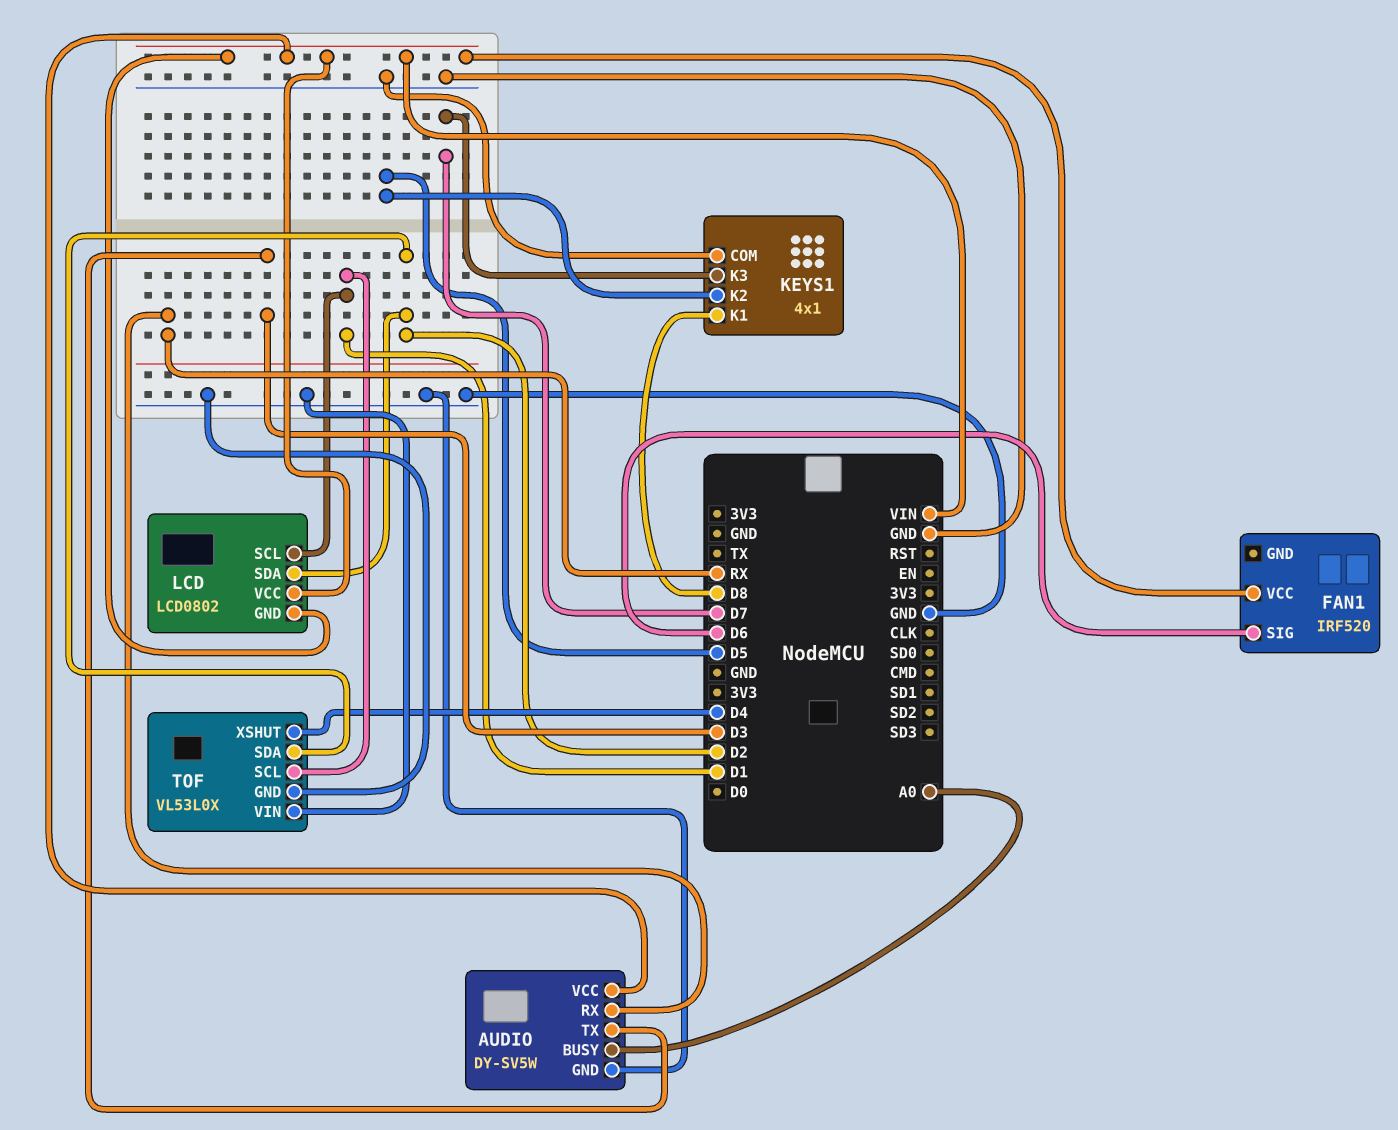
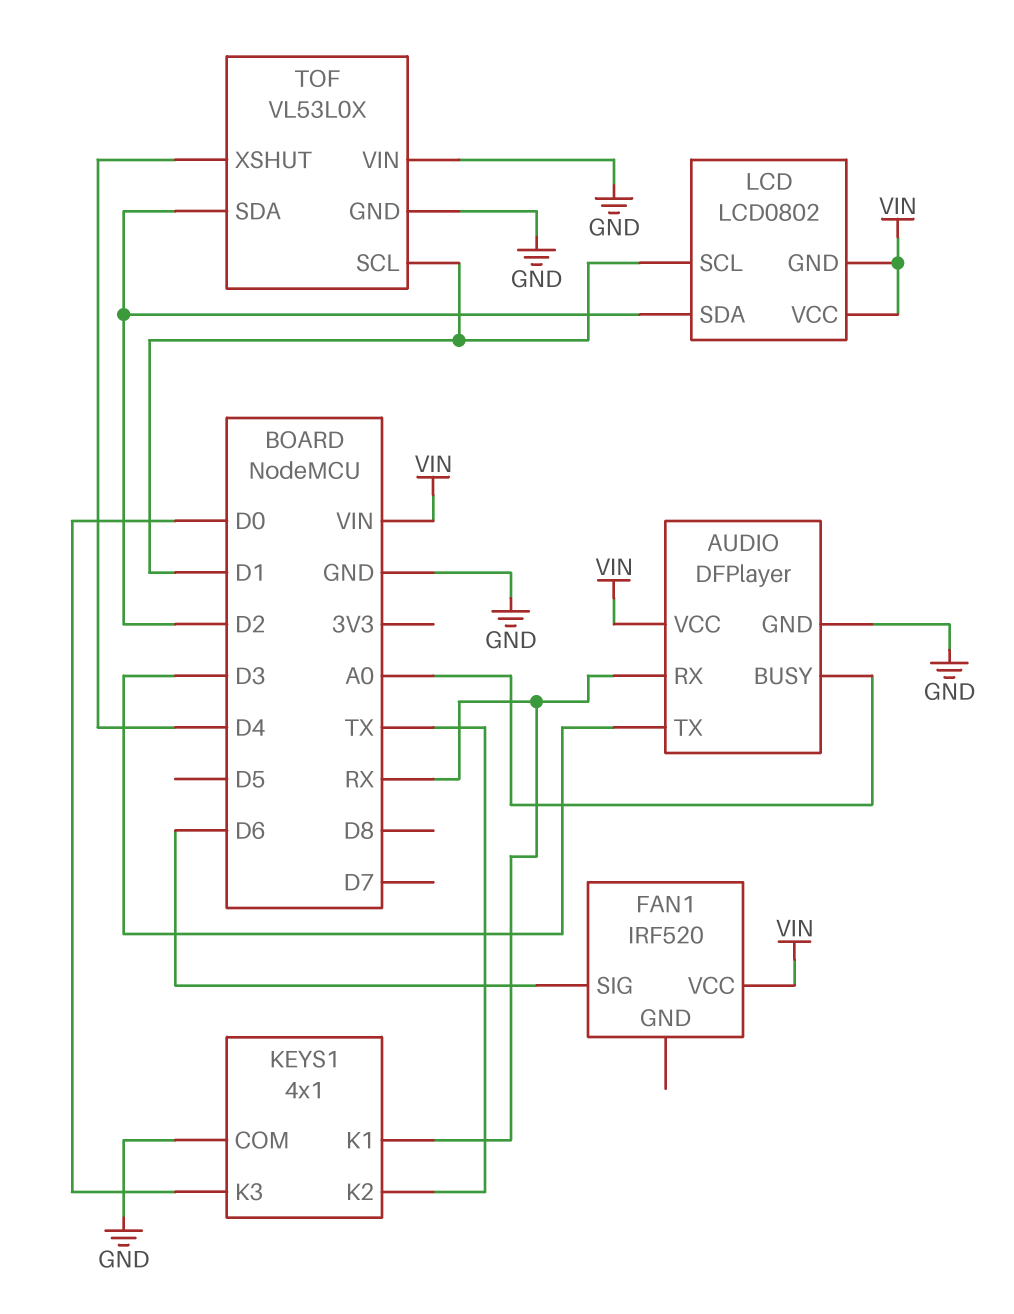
AUDIO: DY-SV5W -> DFPlayer
KEYS1 pin K1: D8 -> RX
KEYS1 pin K2: D5 -> TX
KEYS1 pin K3: D7 -> D0

